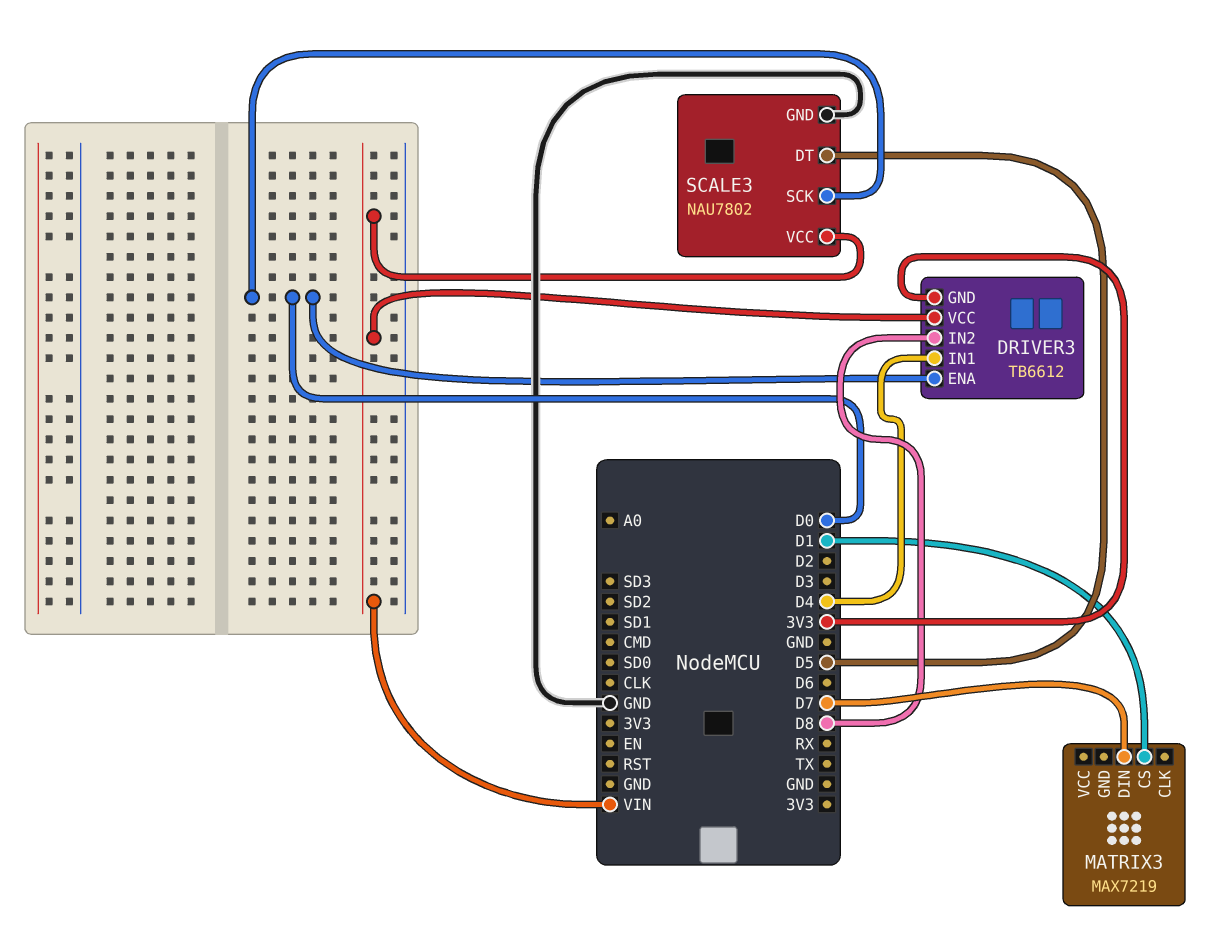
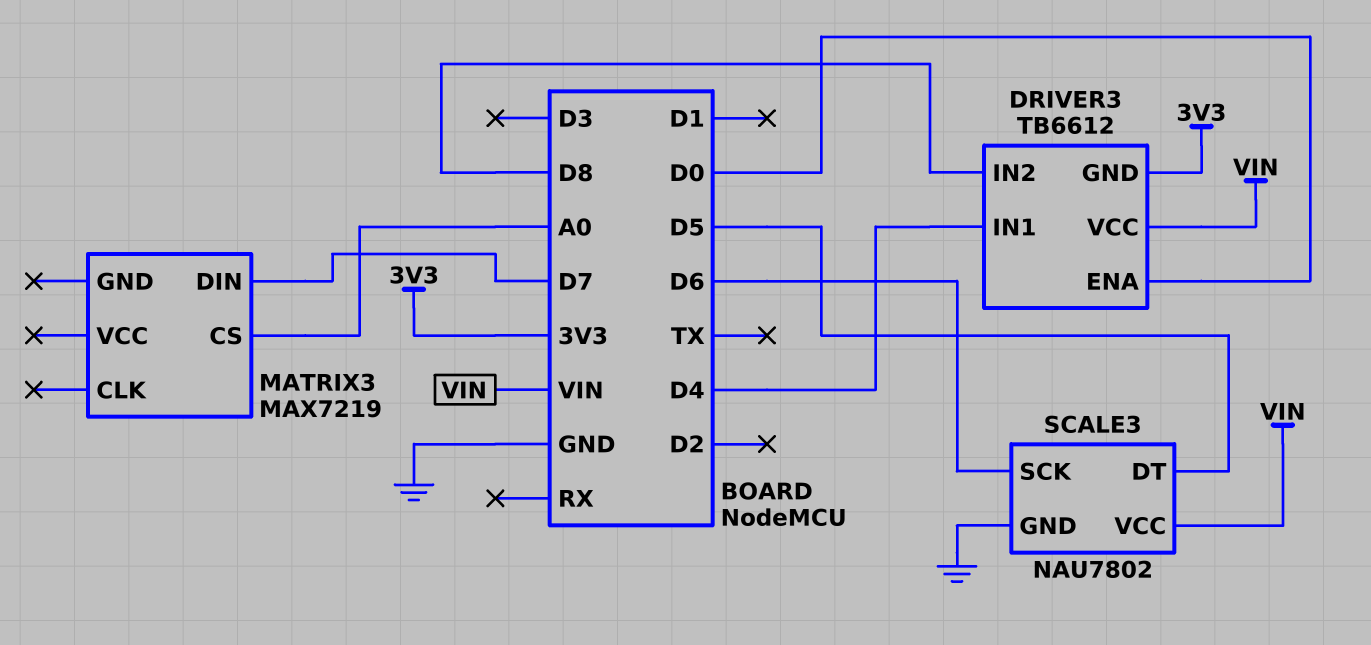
MATRIX3 pin CS: D1 -> A0
SCALE3 pin SCK: D0 -> D6

